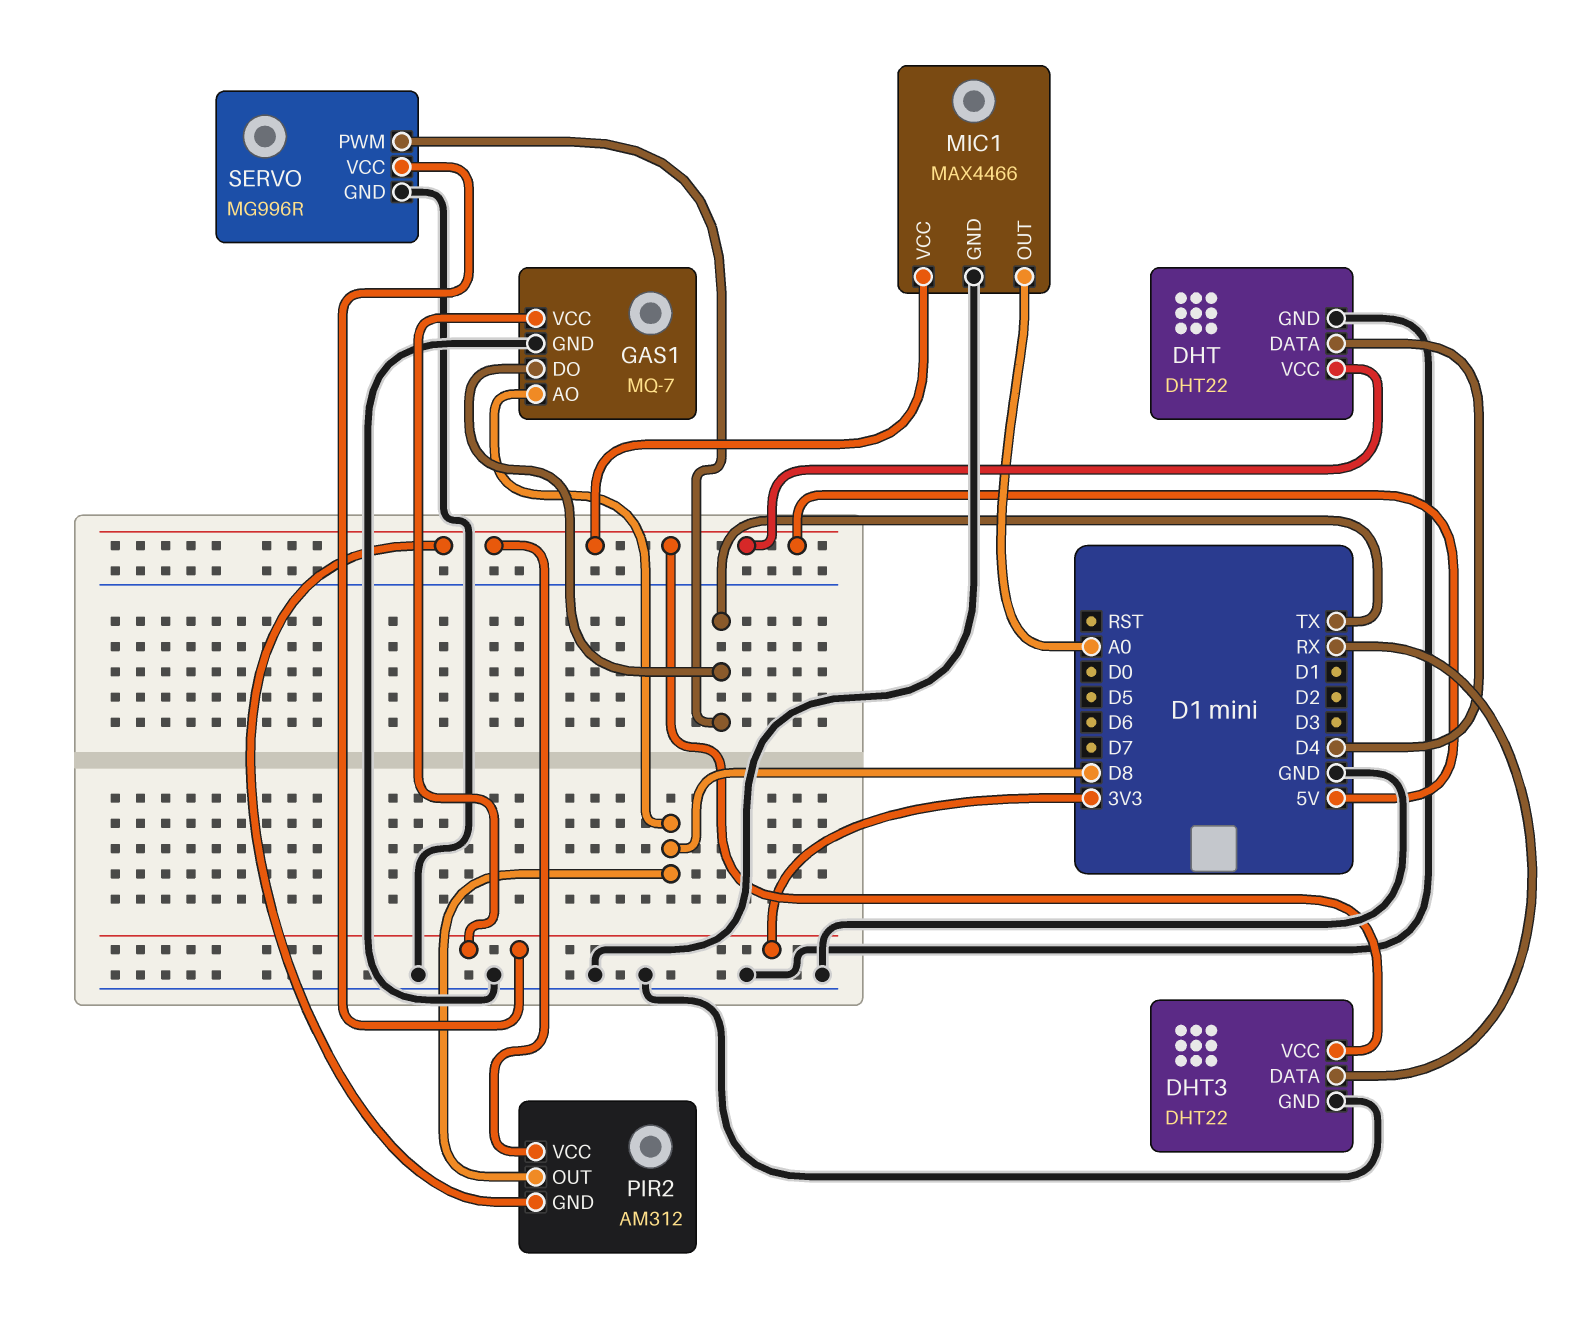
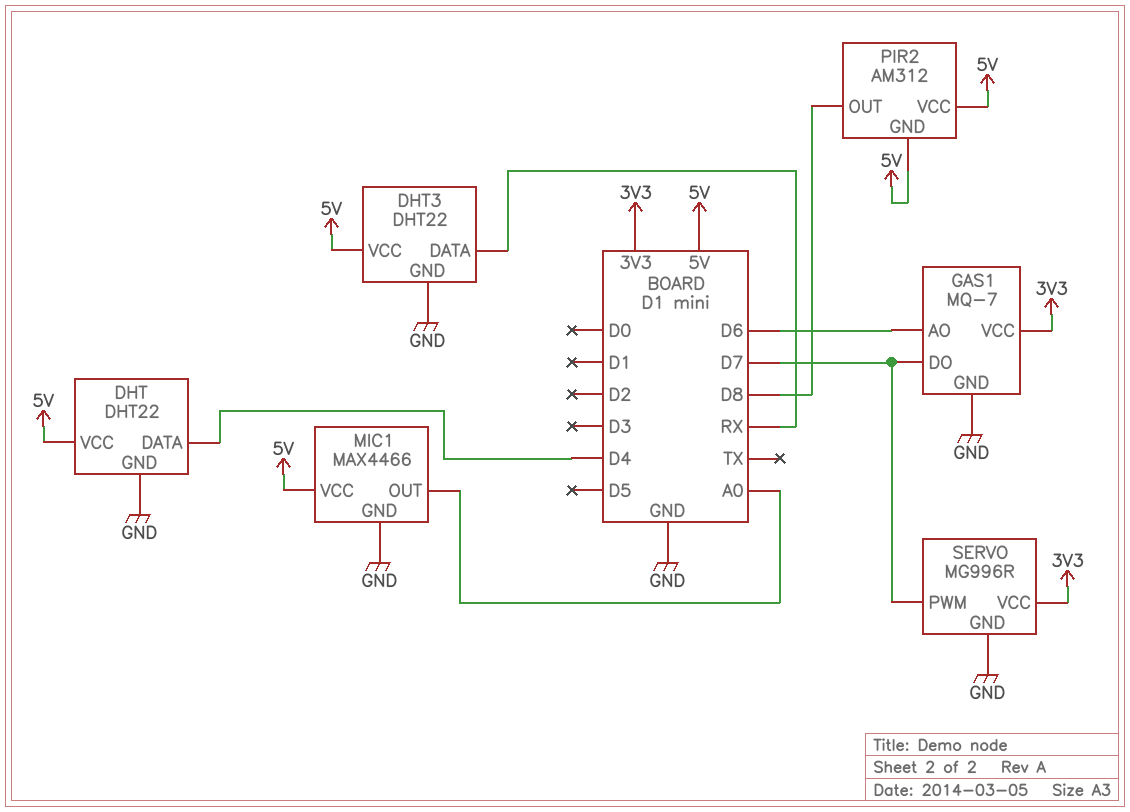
GAS1 pin AO: D8 -> D6
GAS1 pin DO: TX -> D7
SERVO pin PWM: TX -> D7

